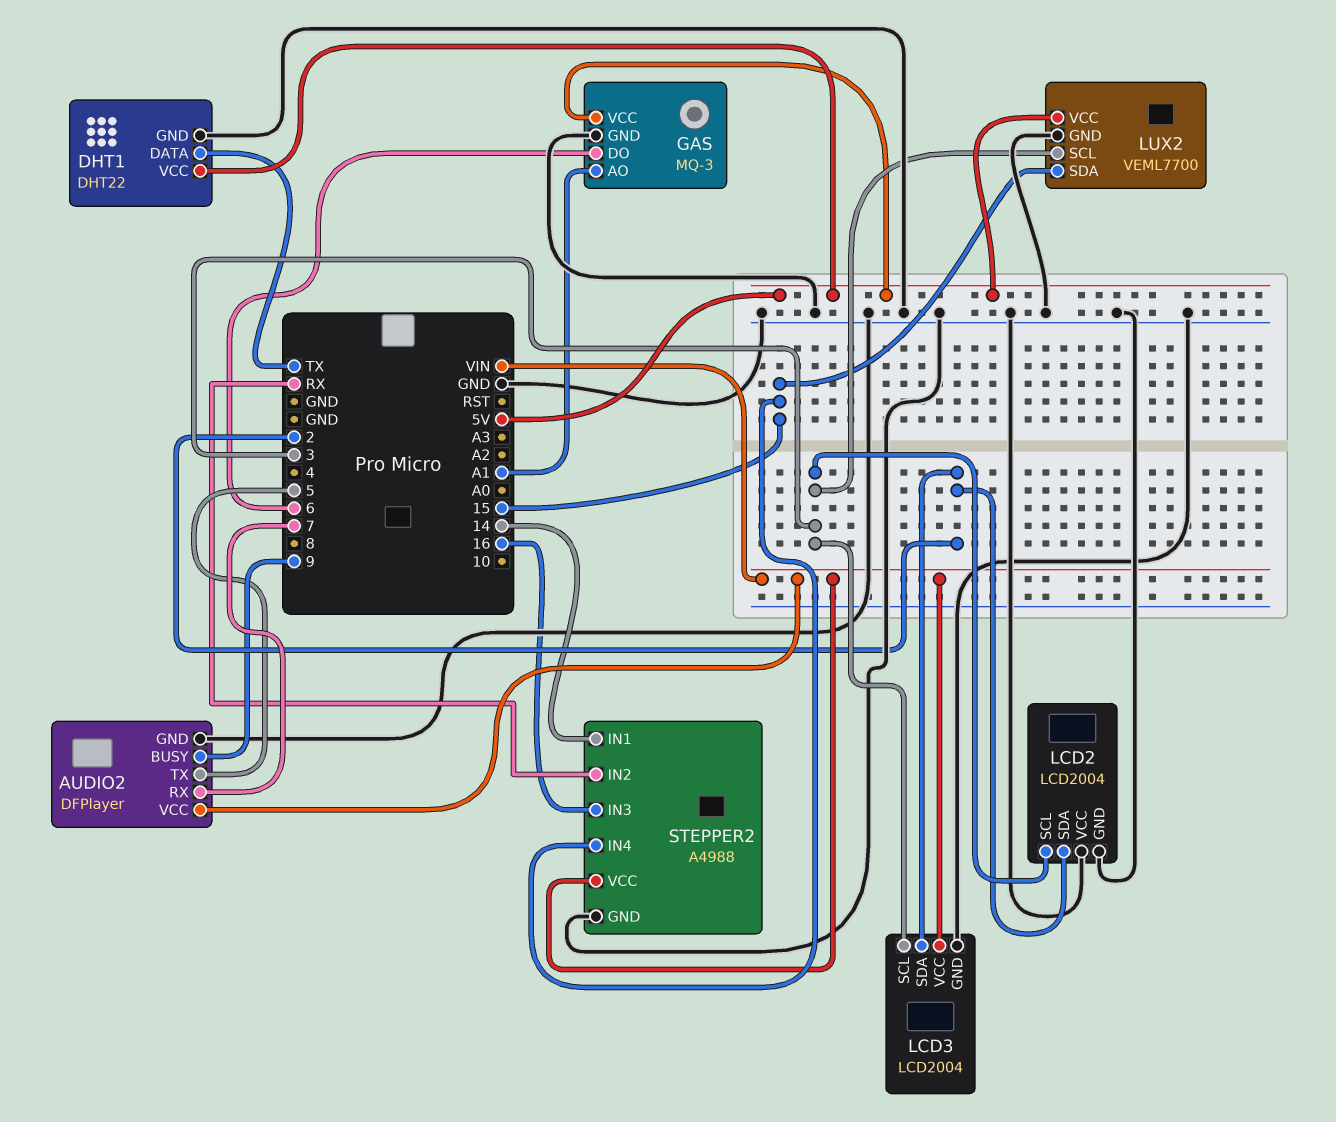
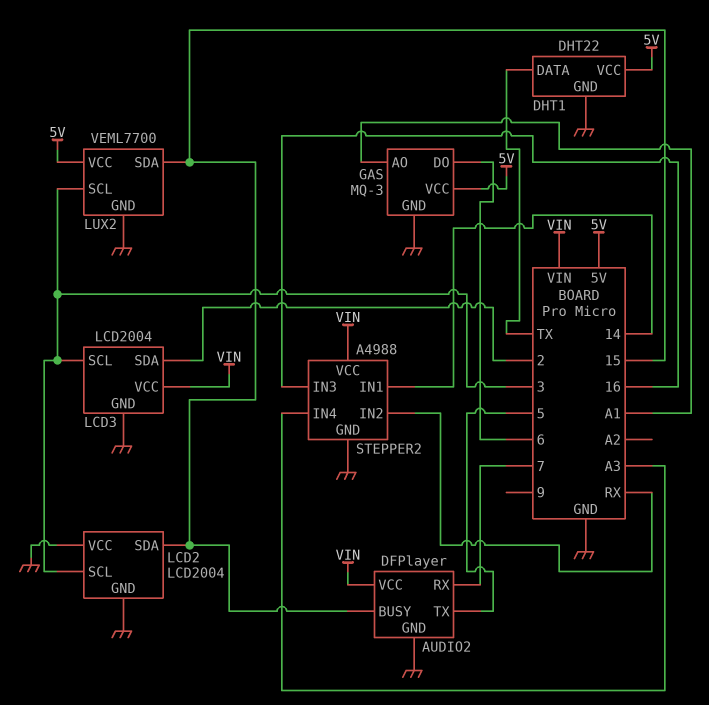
AUDIO2 pin BUSY: 9 -> 15
LCD2 pin SDA: 2 -> 15
STEPPER2 pin IN4: 15 -> A3

